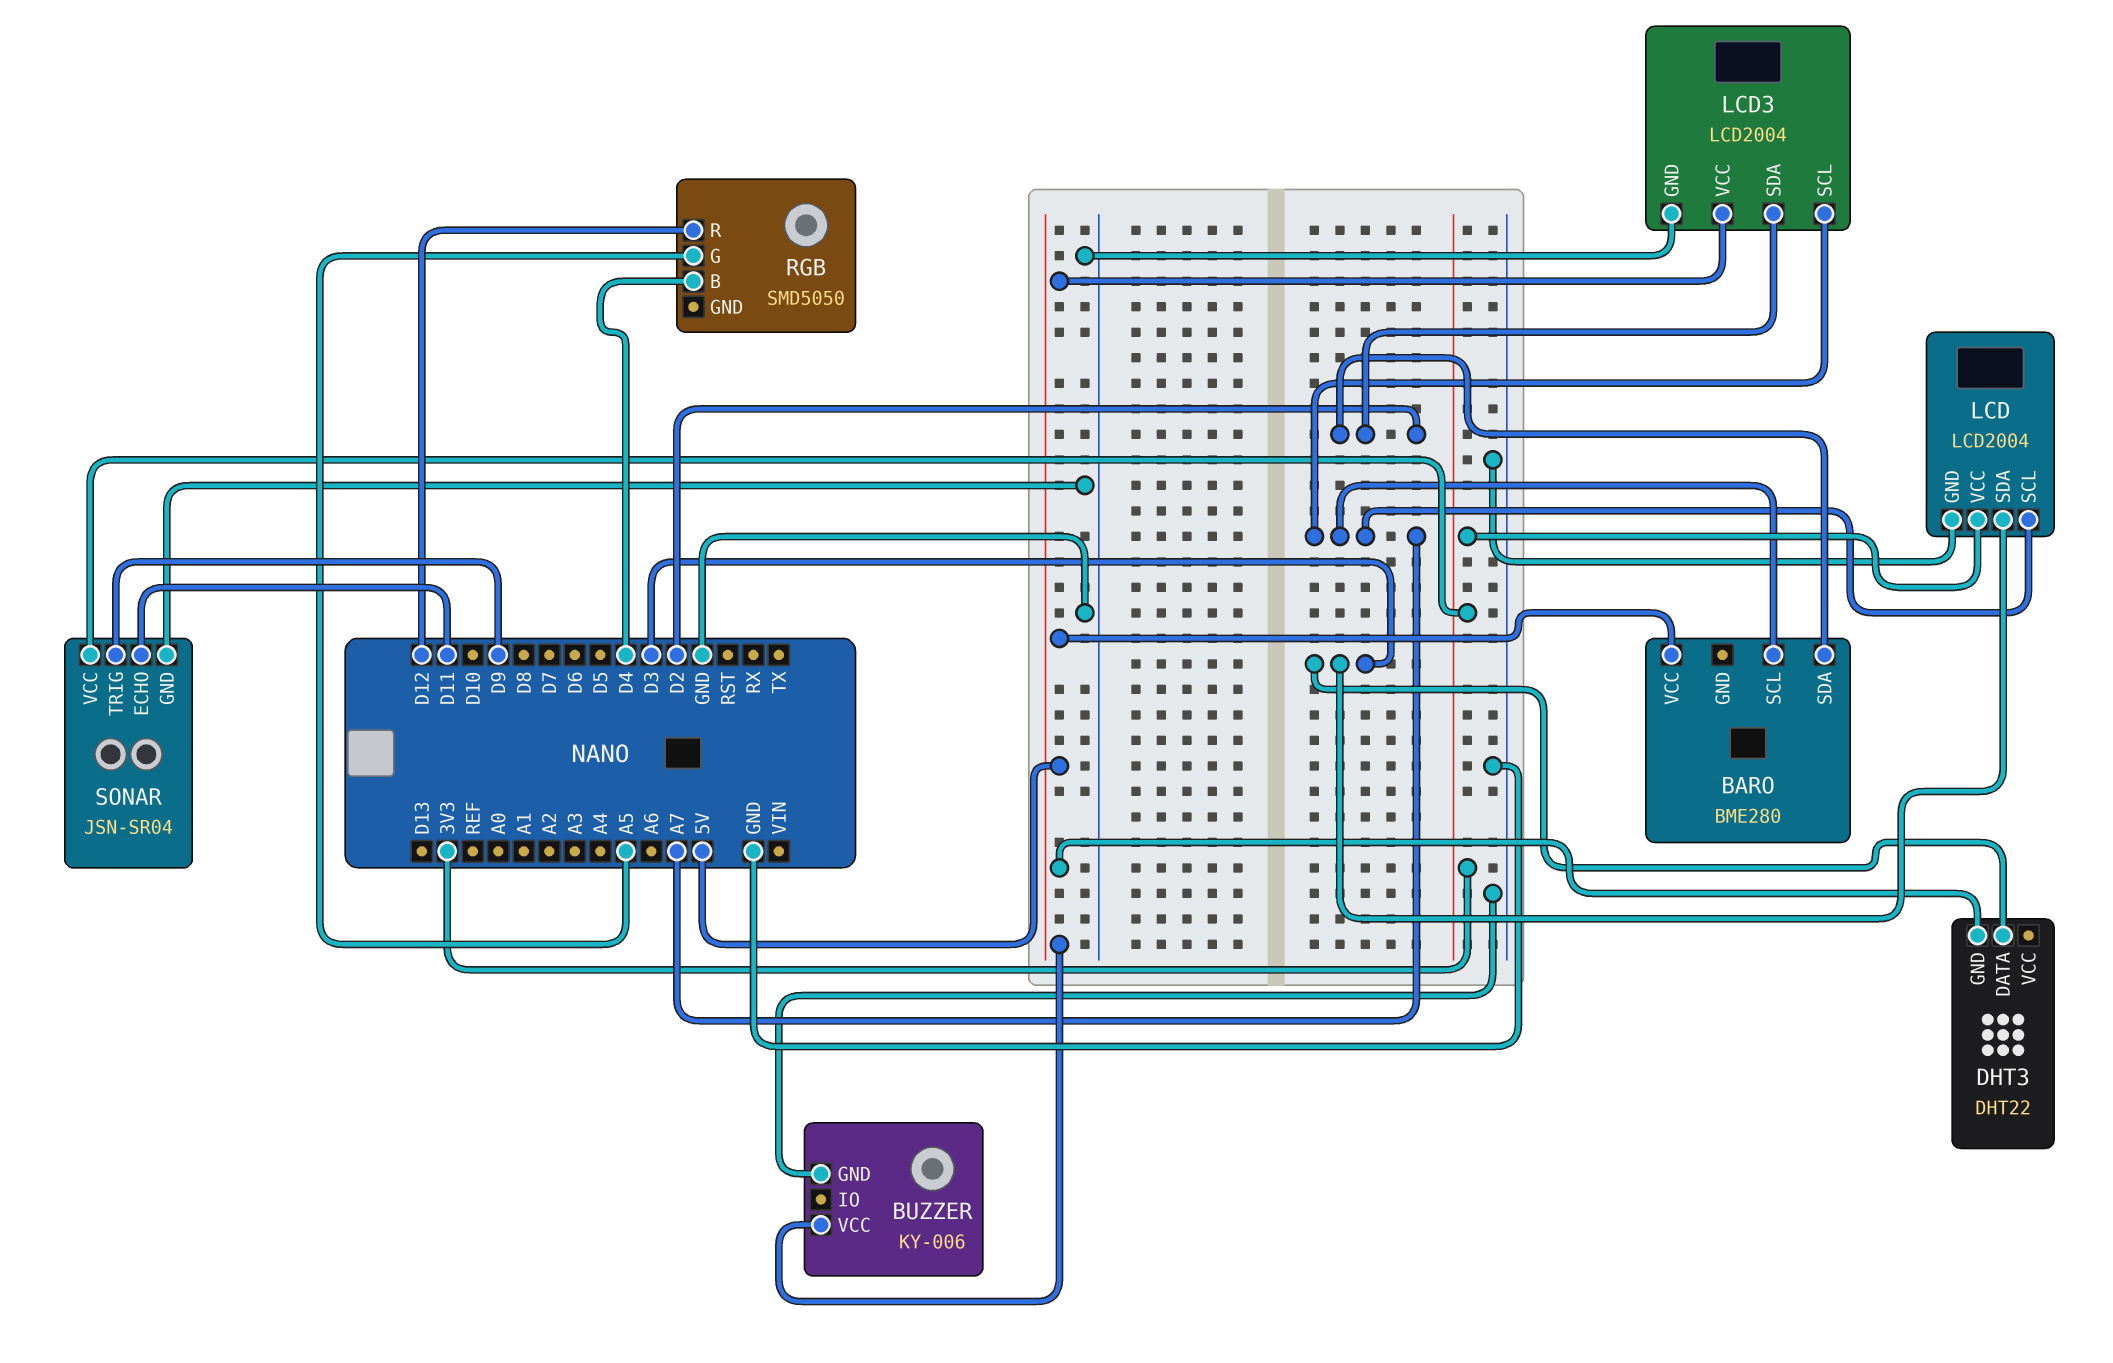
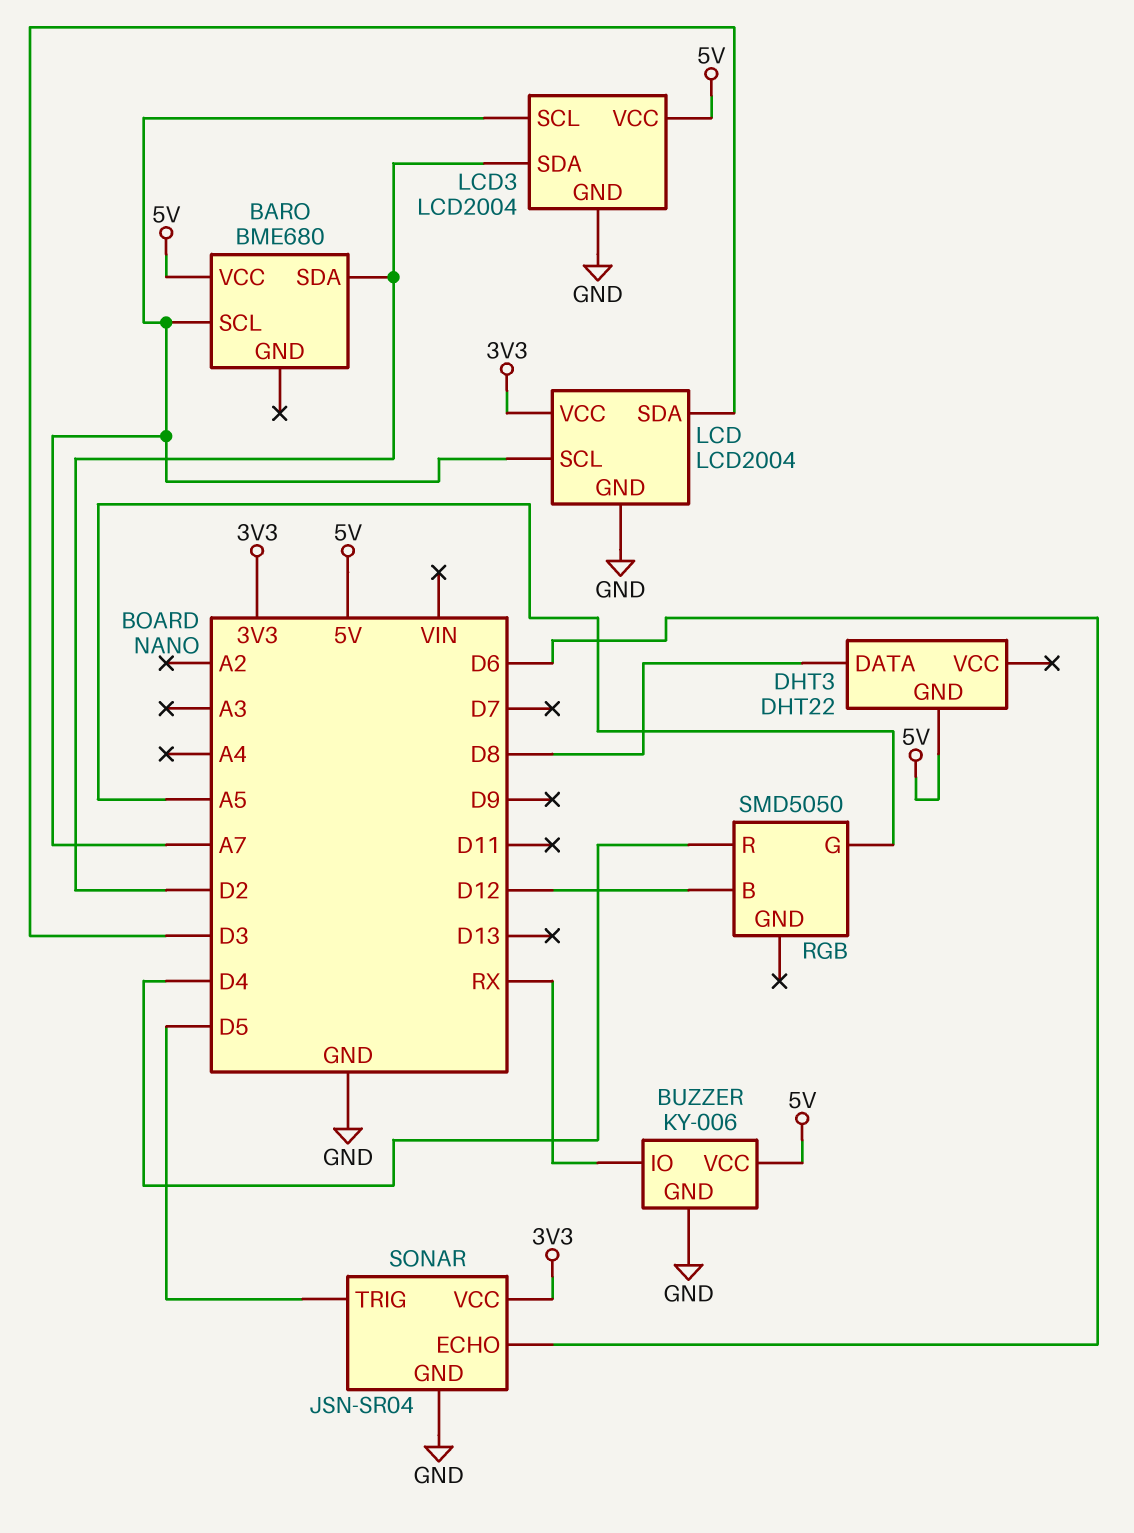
BARO: BME280 -> BME680
BUZZER pin IO: none -> RX
DHT3 pin DATA: D3 -> D8
RGB pin B: D4 -> D12
RGB pin R: D12 -> D4
SONAR pin ECHO: D11 -> D6
SONAR pin TRIG: D9 -> D5

